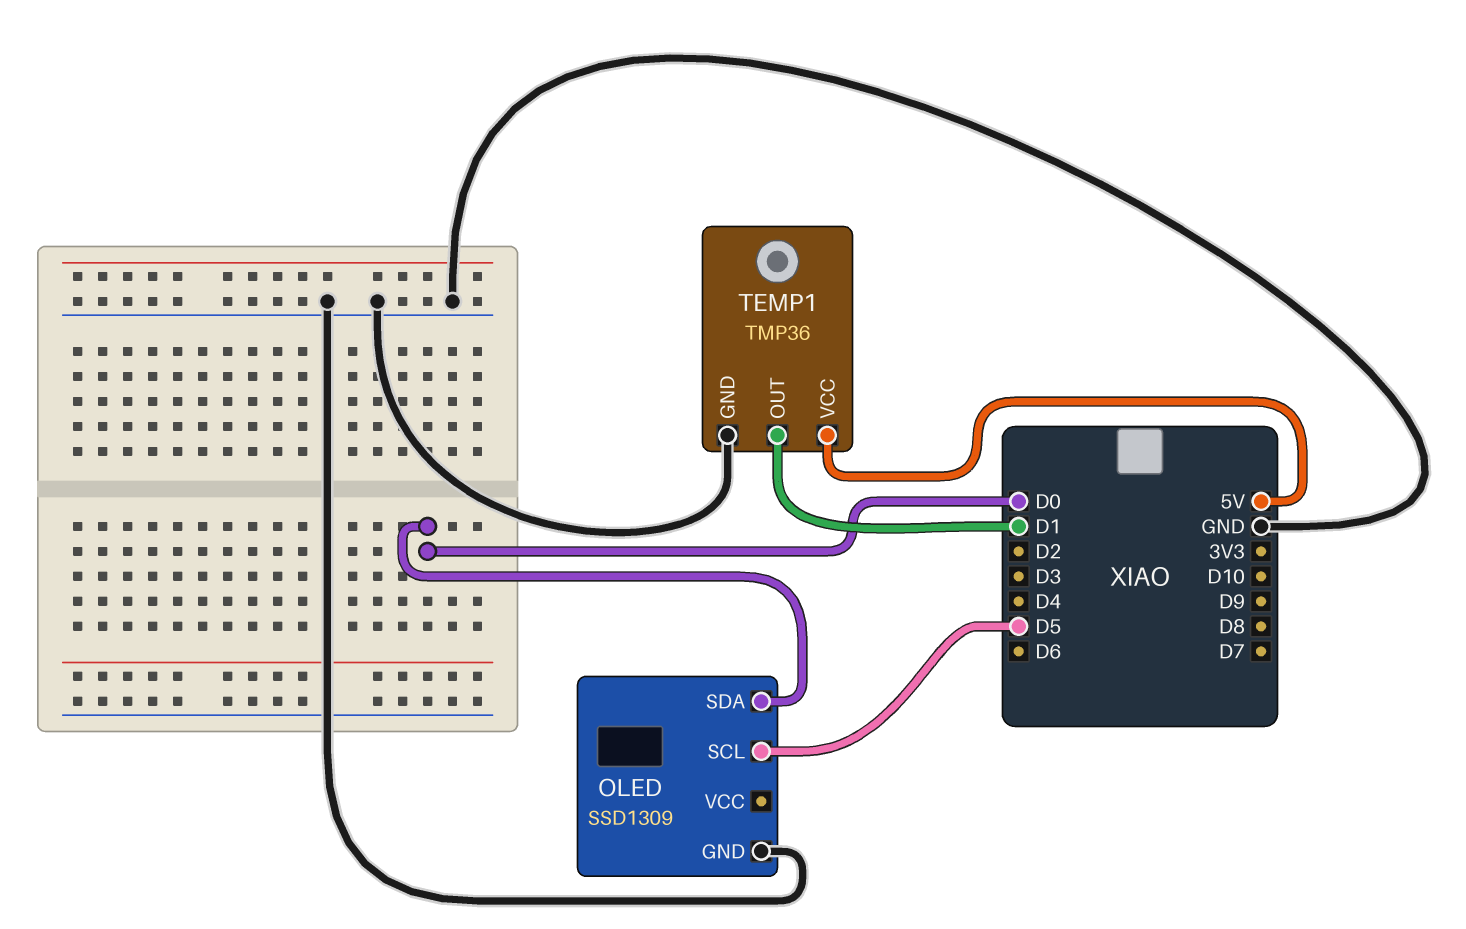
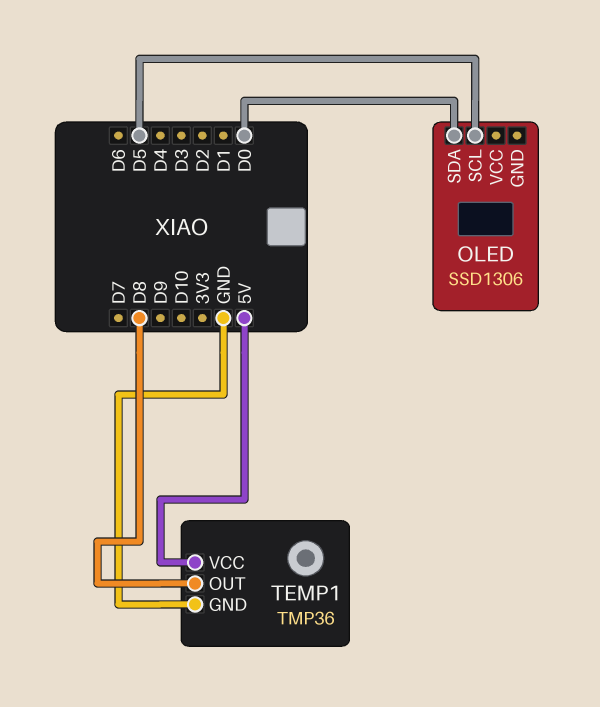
OLED: SSD1309 -> SSD1306
OLED pin GND: GND -> none
TEMP1 pin OUT: D1 -> D8

